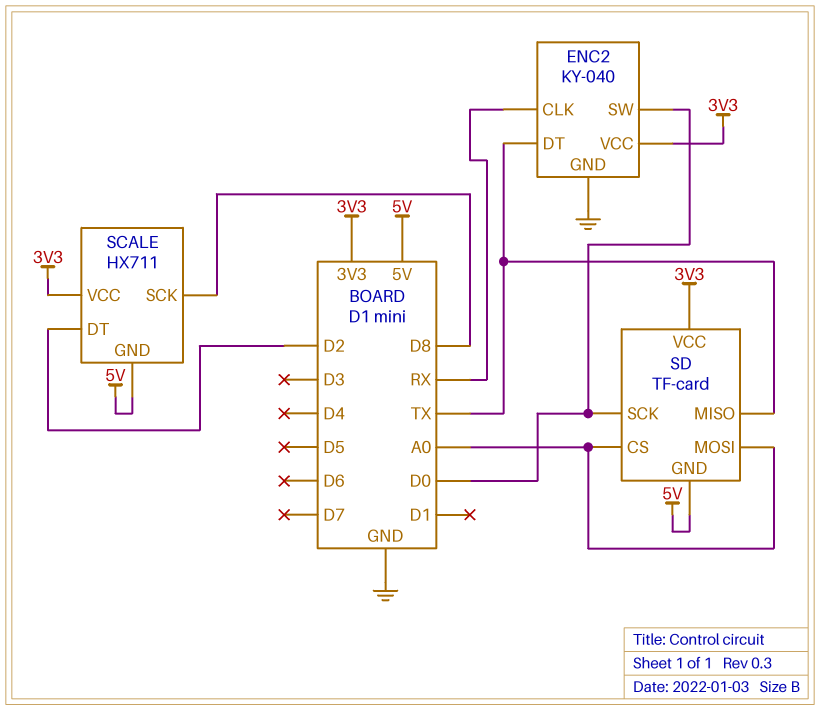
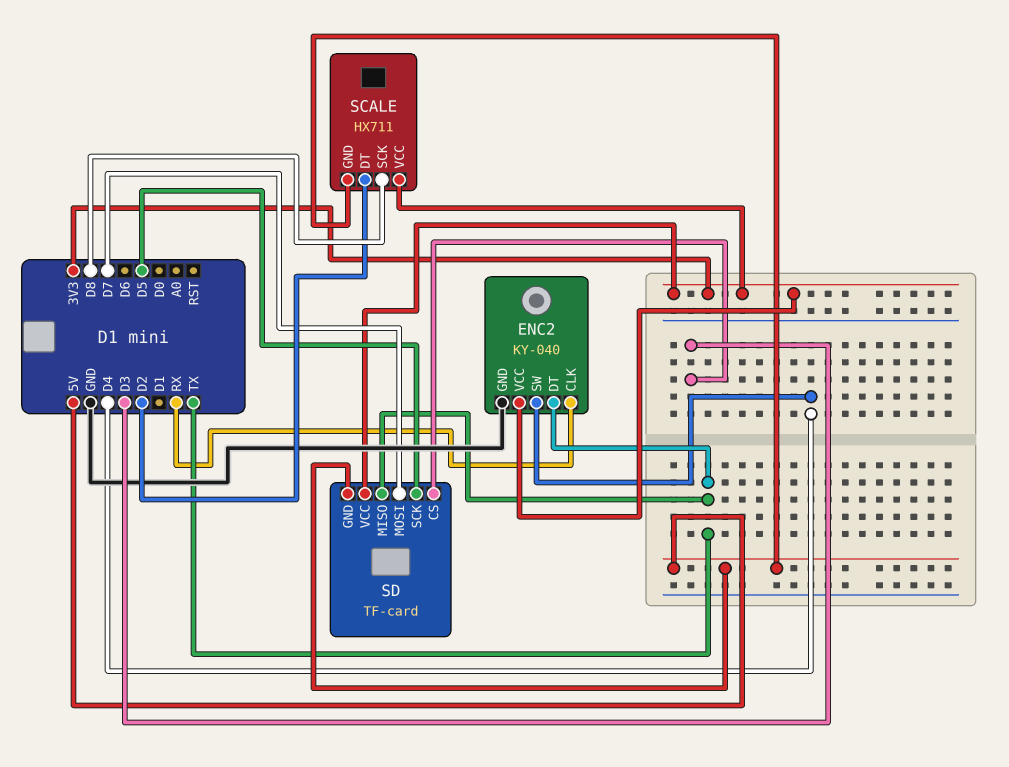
ENC2 pin SW: D0 -> D4
SD pin CS: A0 -> D3
SD pin MOSI: A0 -> D7
SD pin SCK: D0 -> D5

